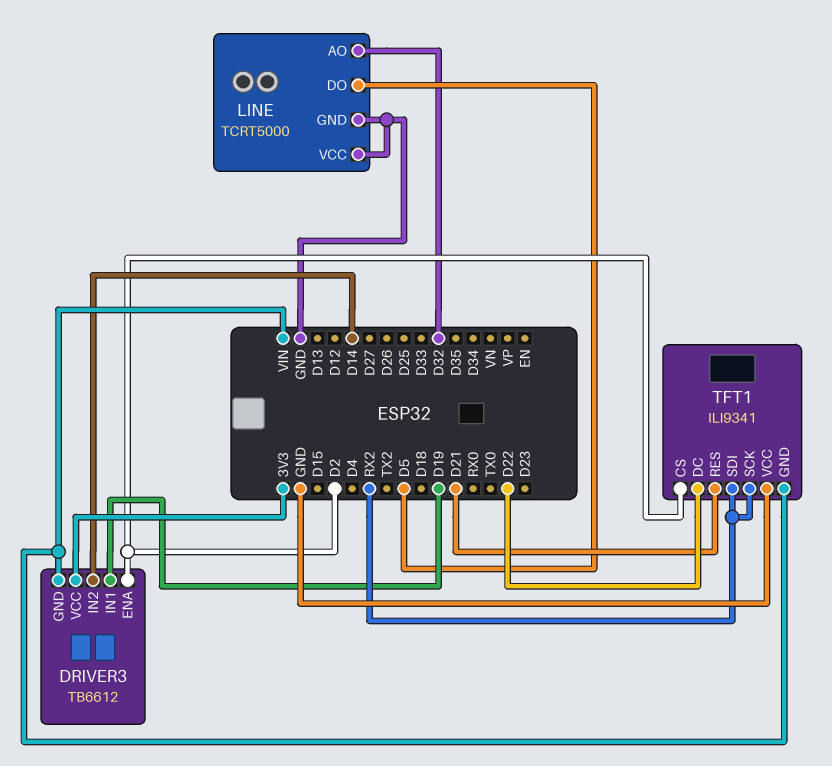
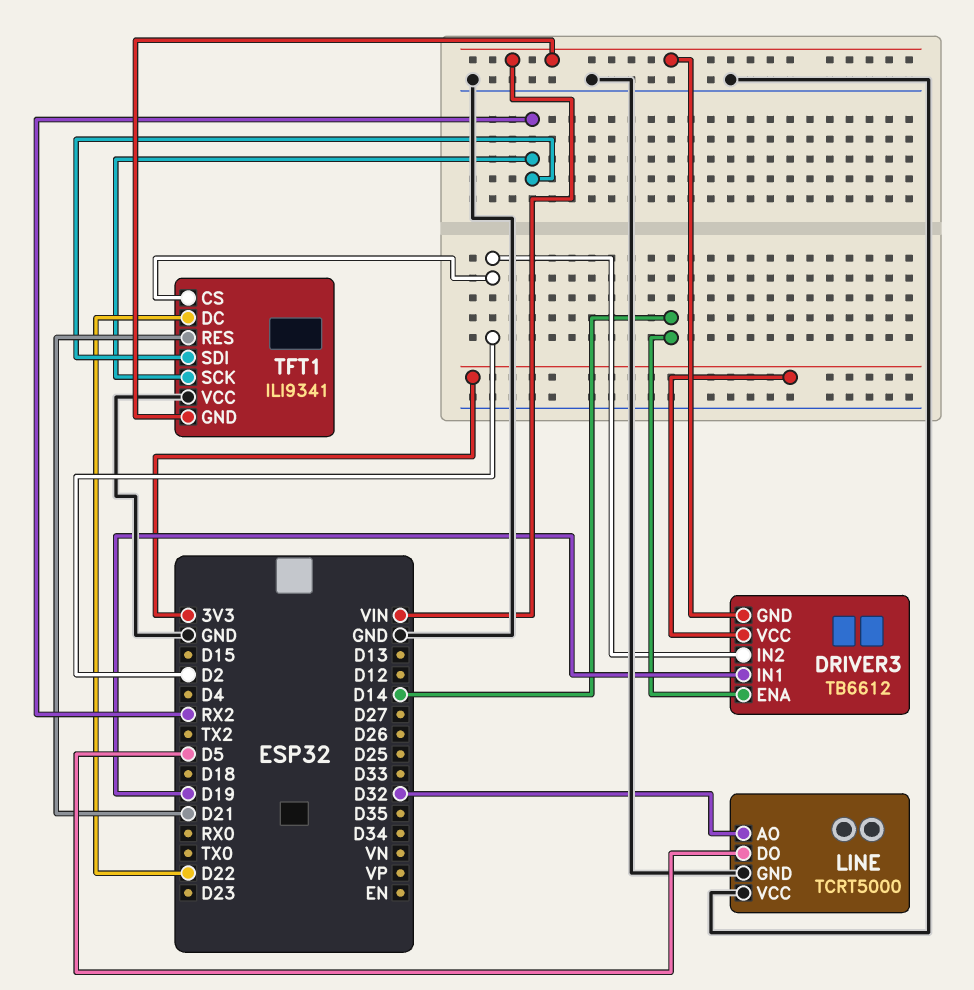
DRIVER3 pin ENA: D2 -> D14
DRIVER3 pin IN2: D14 -> D2

